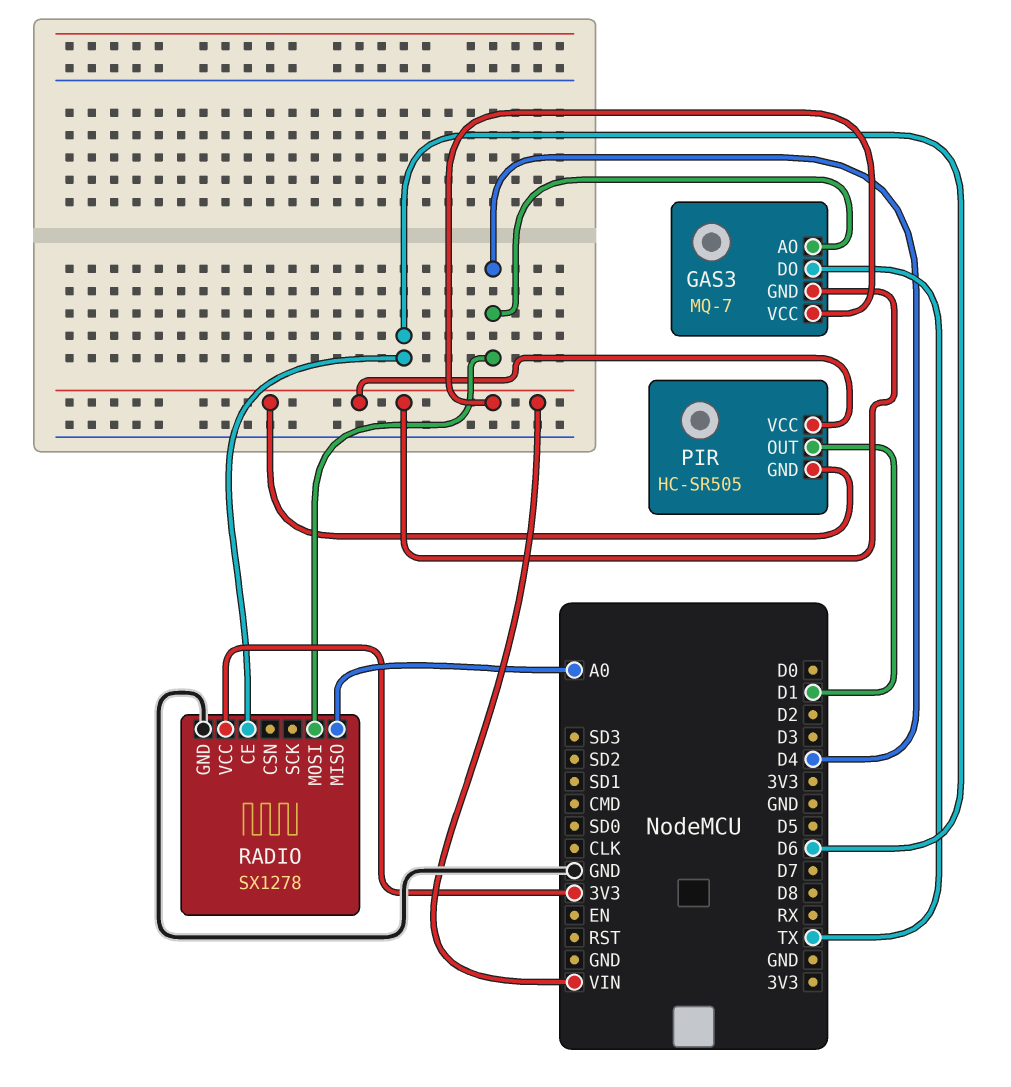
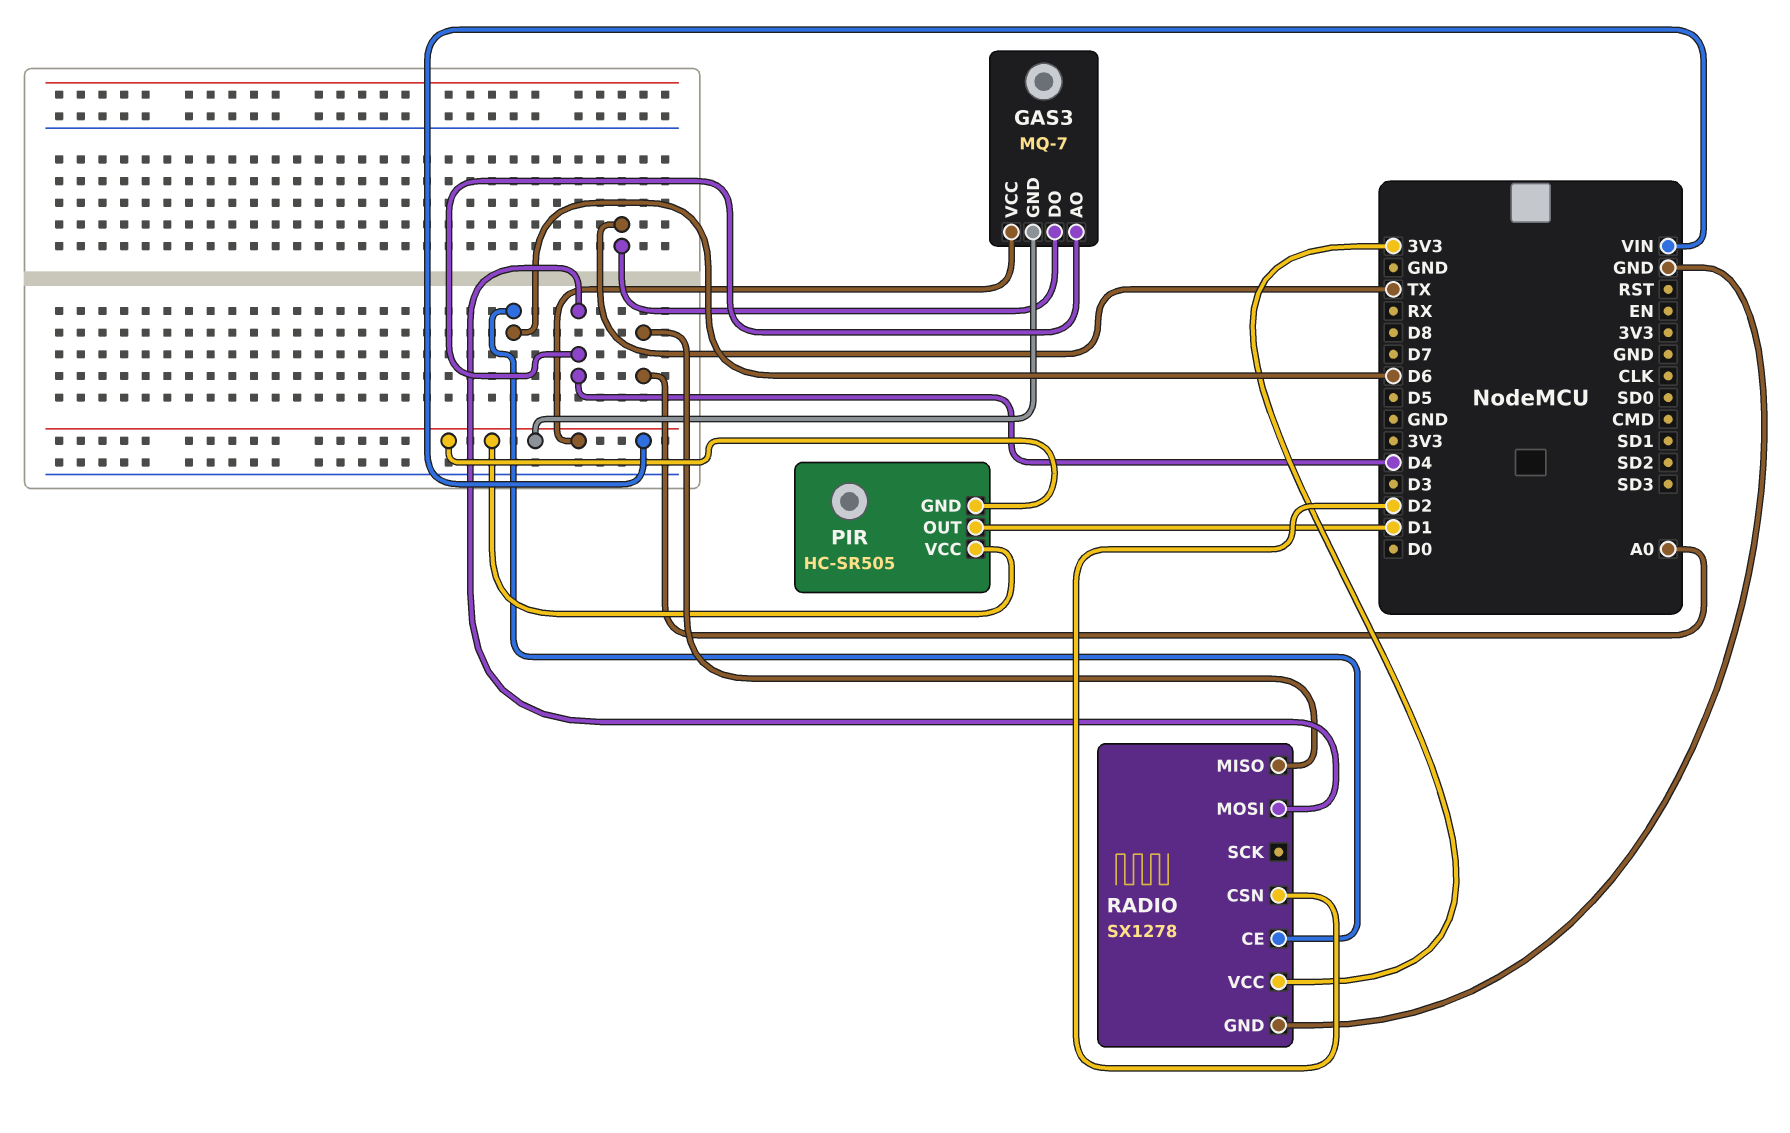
RADIO pin CSN: none -> D2

